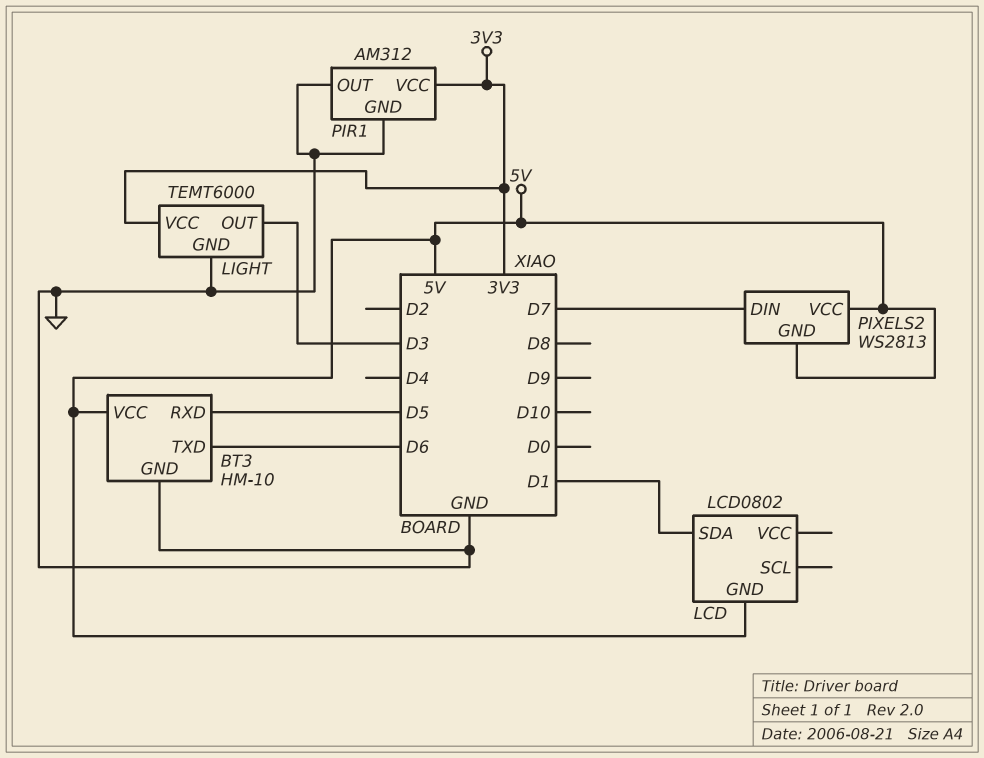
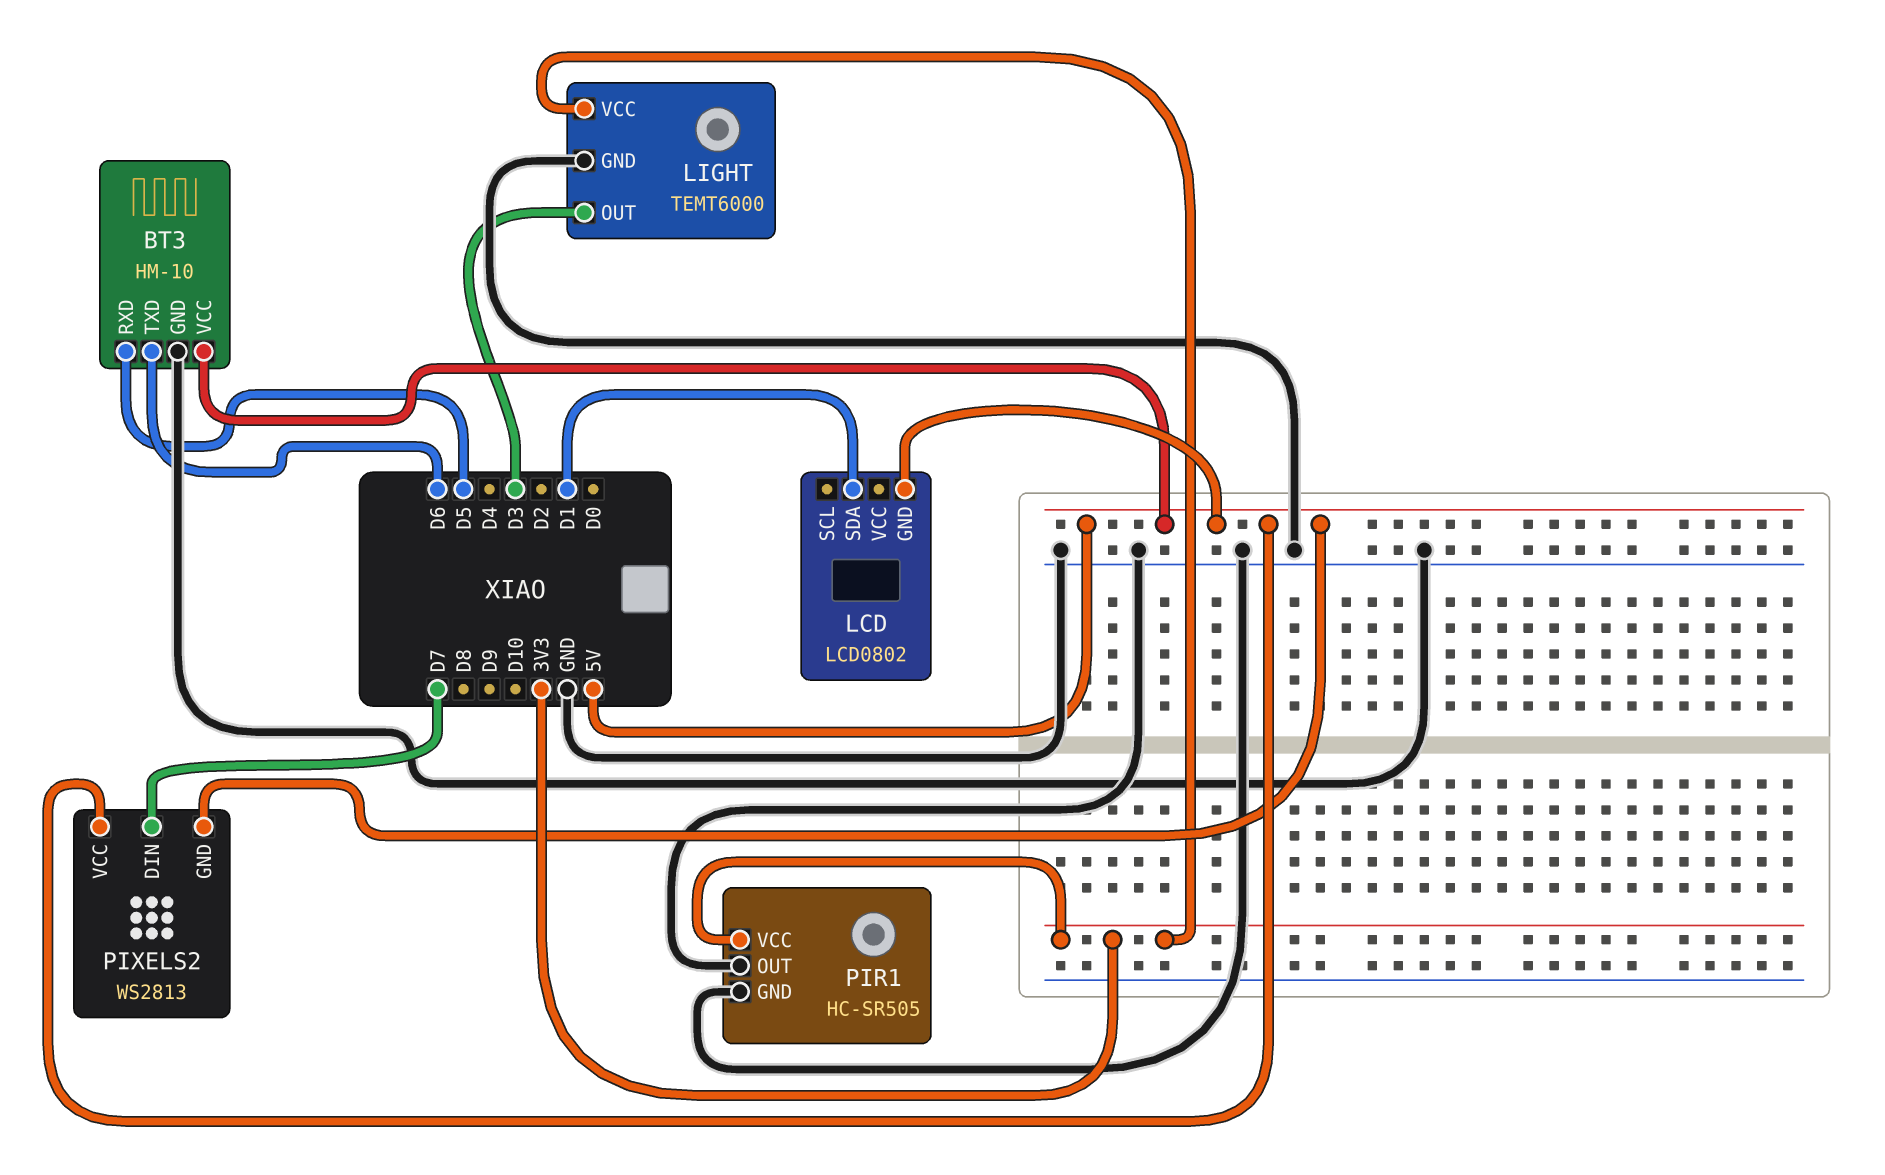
PIR1: AM312 -> HC-SR505

